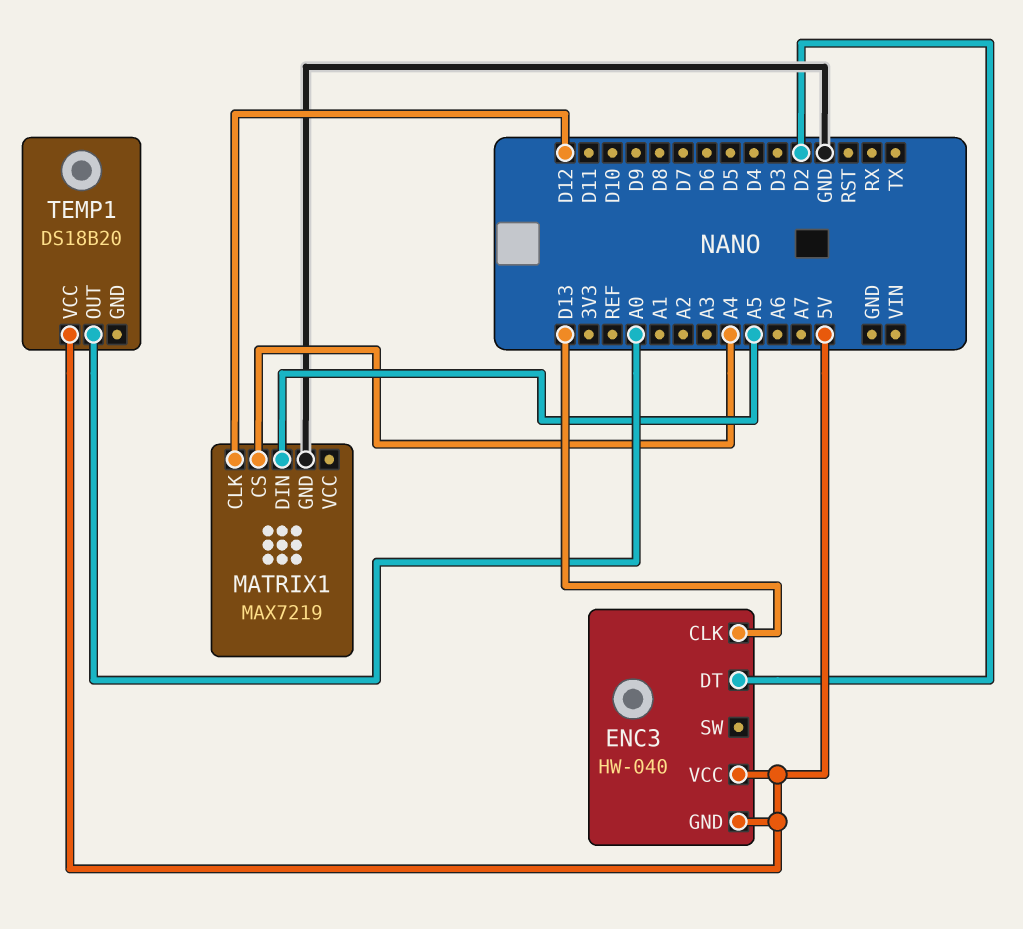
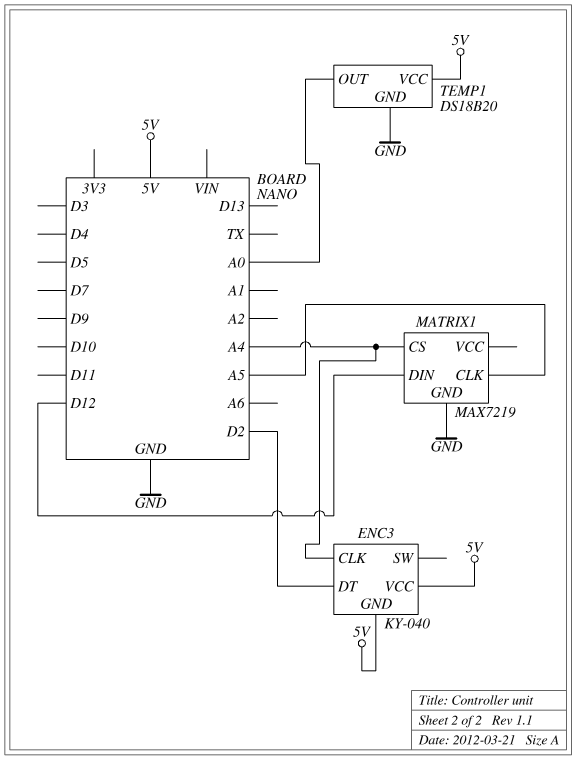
ENC3: HW-040 -> KY-040
ENC3 pin CLK: D13 -> A4
MATRIX1 pin CLK: D12 -> A5
MATRIX1 pin DIN: A5 -> D12
TEMP1 pin GND: none -> GND

